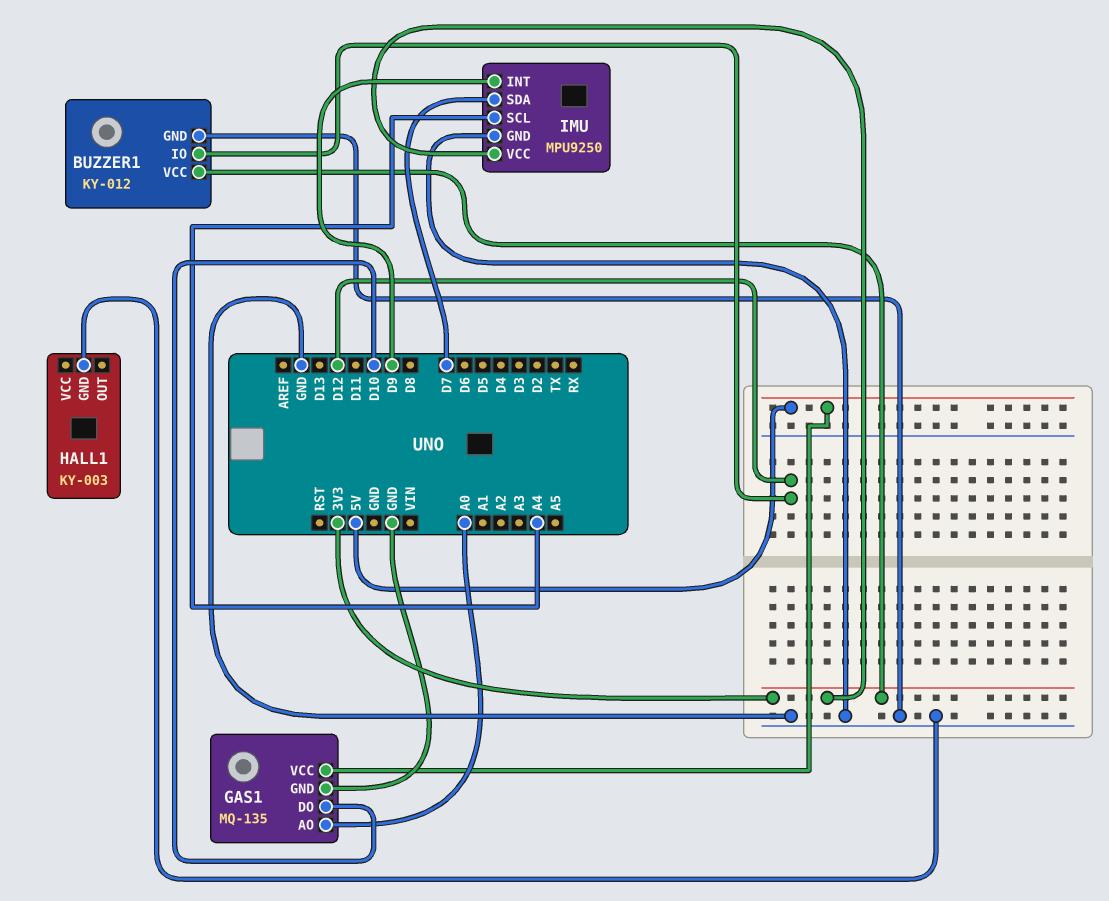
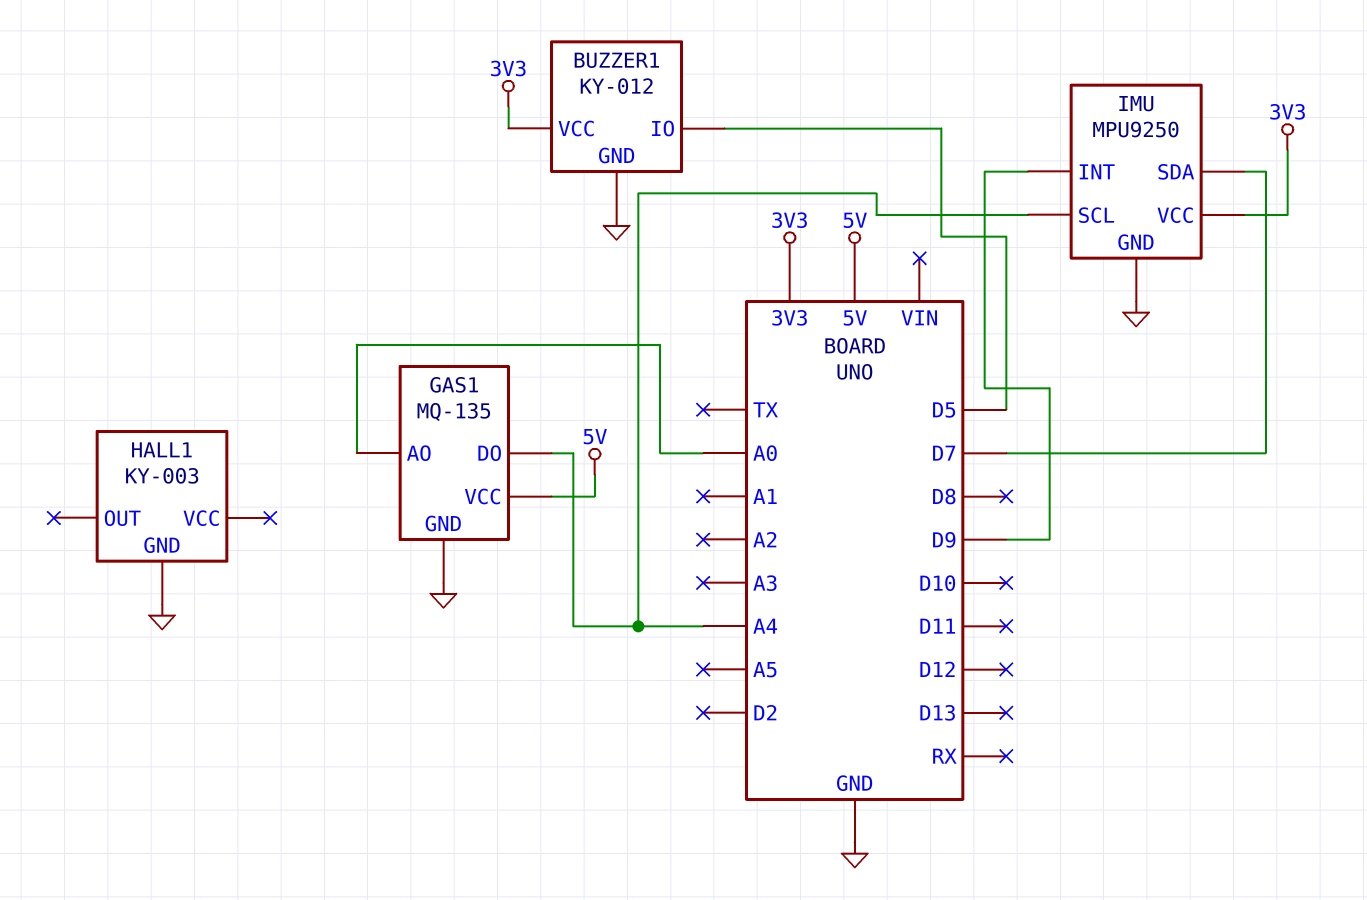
BUZZER1 pin IO: D12 -> D5
GAS1 pin DO: D10 -> A4

